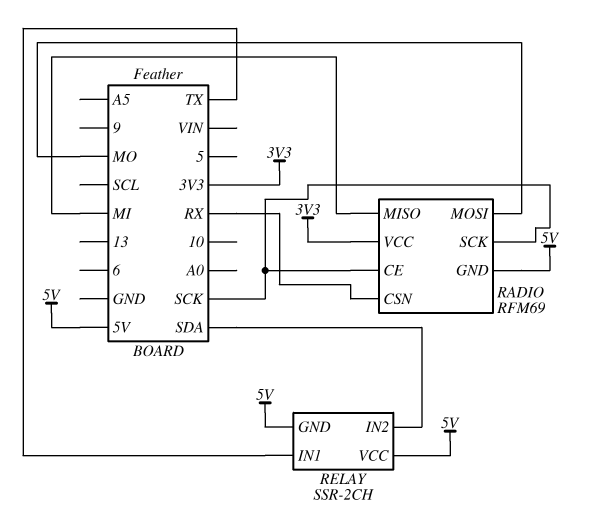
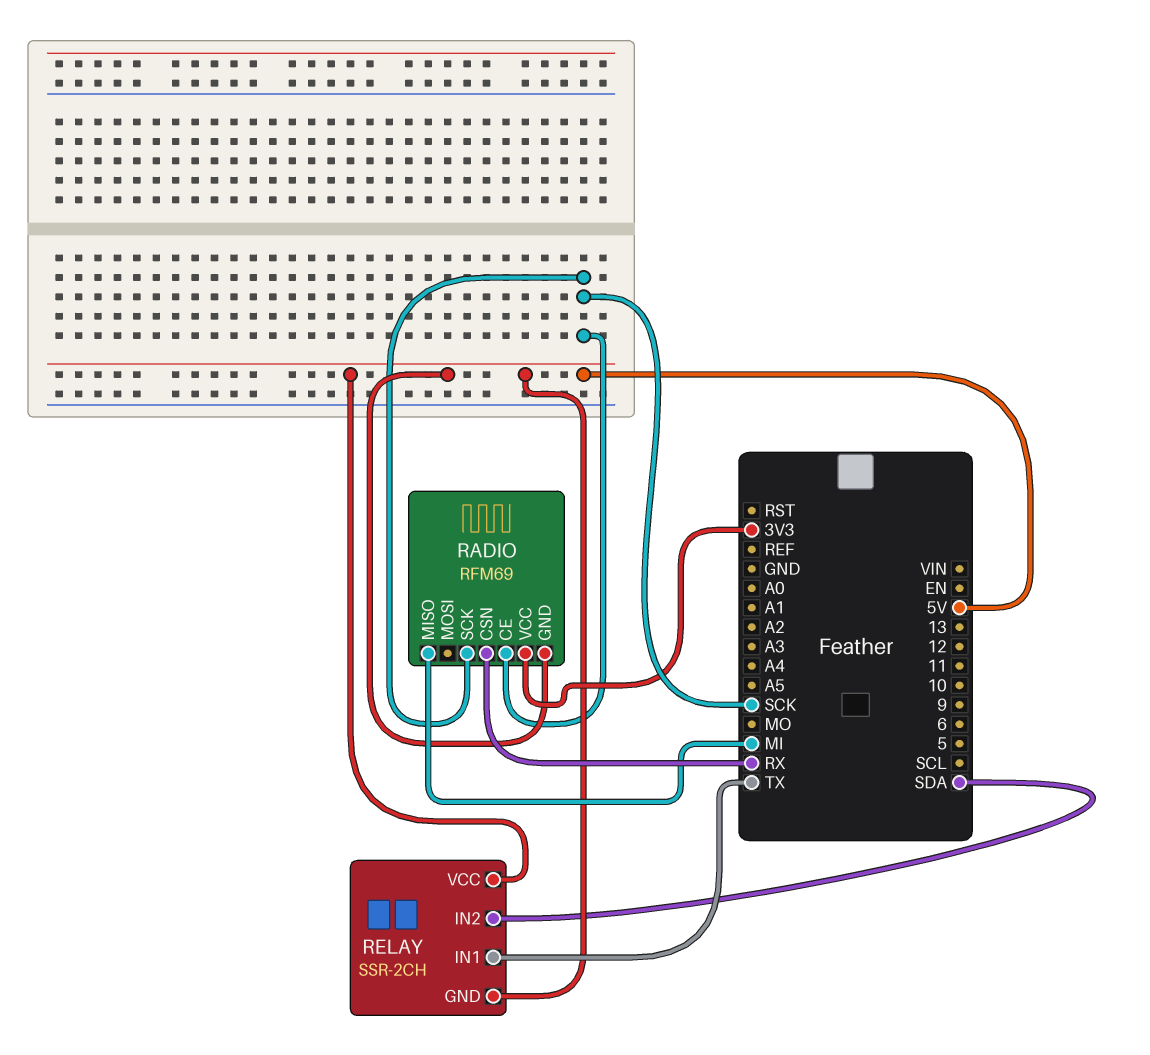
RADIO pin MOSI: MO -> none

